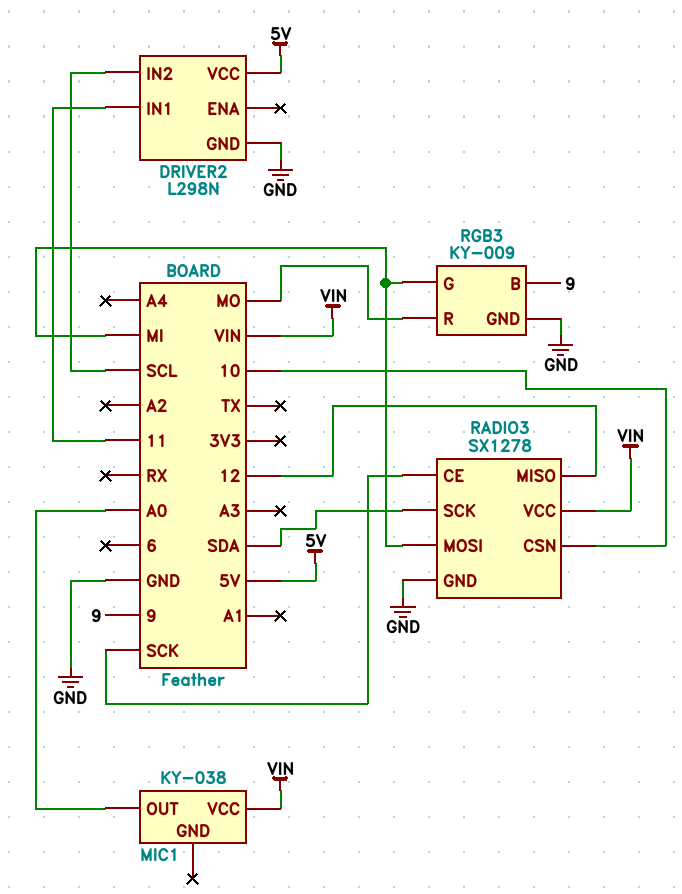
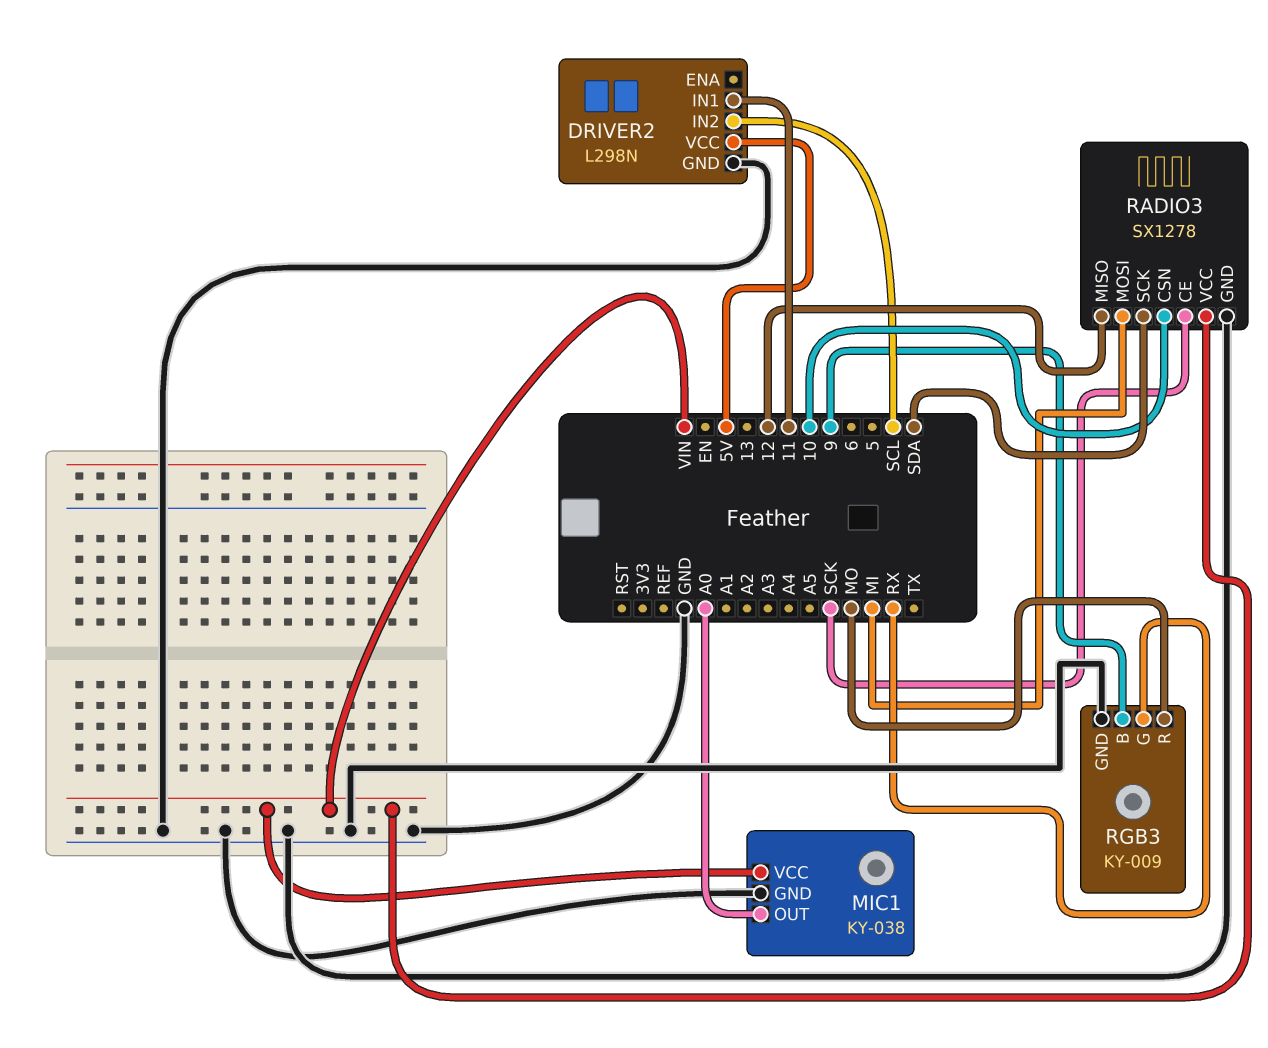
MIC1 pin GND: none -> GND
RGB3 pin G: MI -> RX

